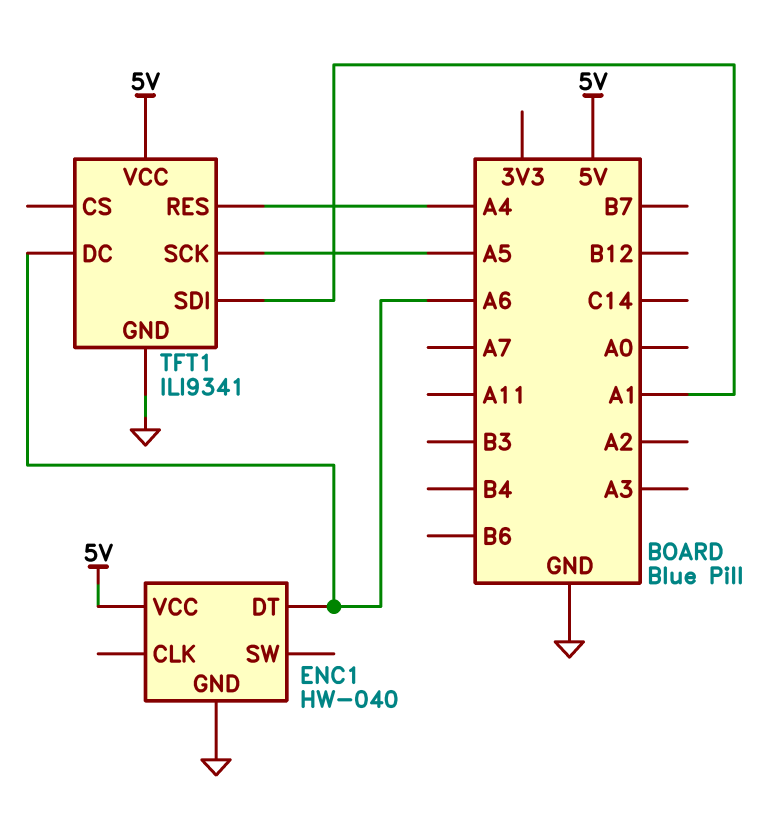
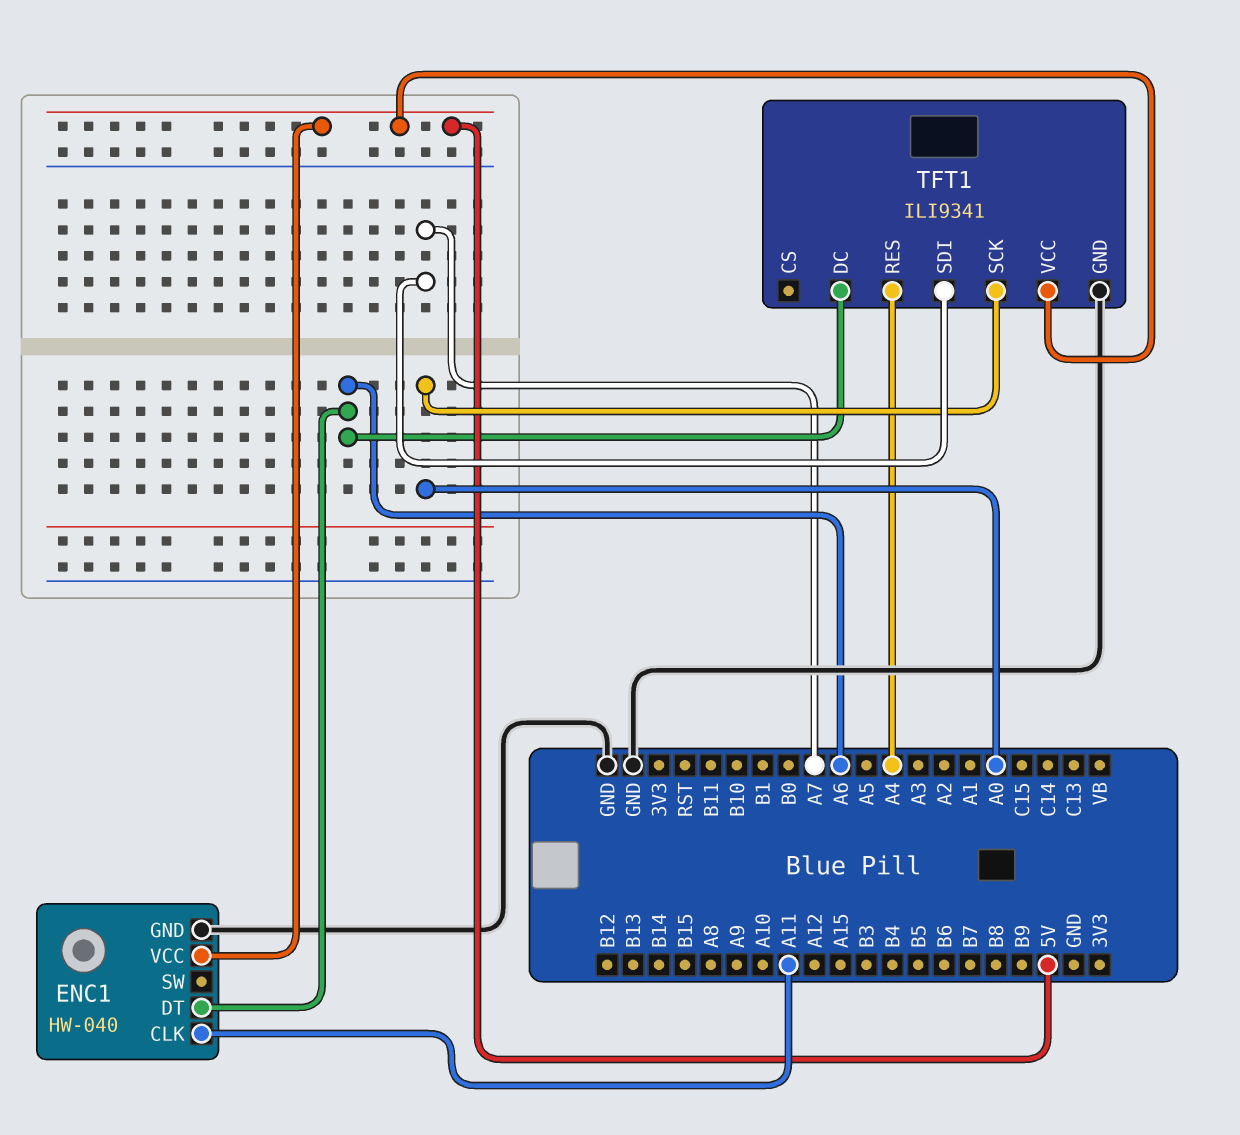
ENC1 pin CLK: none -> A11
TFT1 pin SCK: A5 -> A0
TFT1 pin SDI: A1 -> A7

